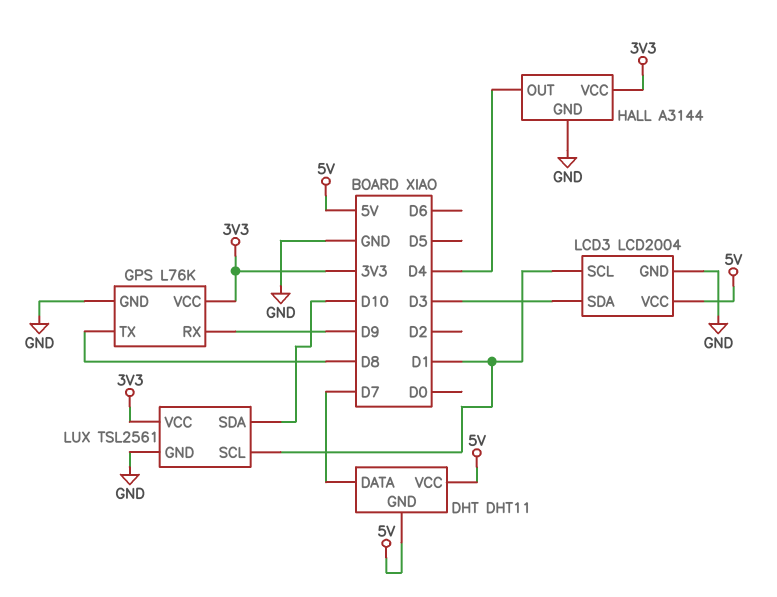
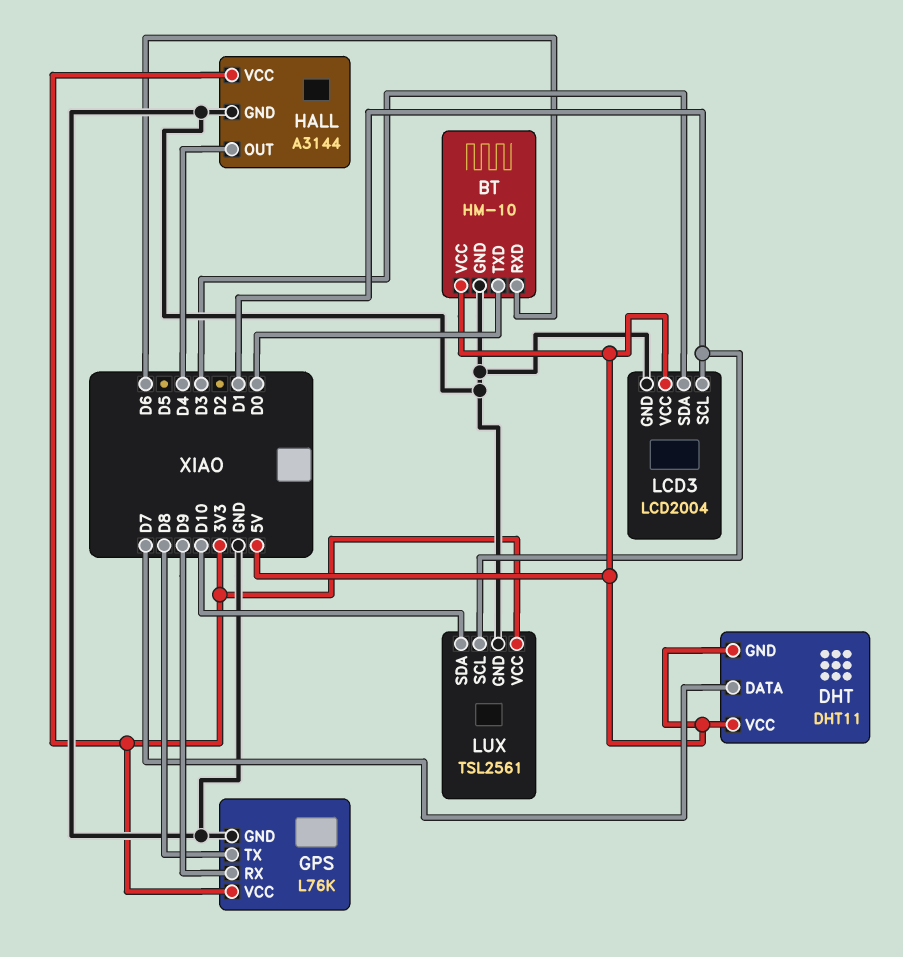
BT: none -> HM-10
BT pin GND: none -> GND
BT pin RXD: none -> D6
BT pin TXD: none -> D0
BT pin VCC: none -> 5V

